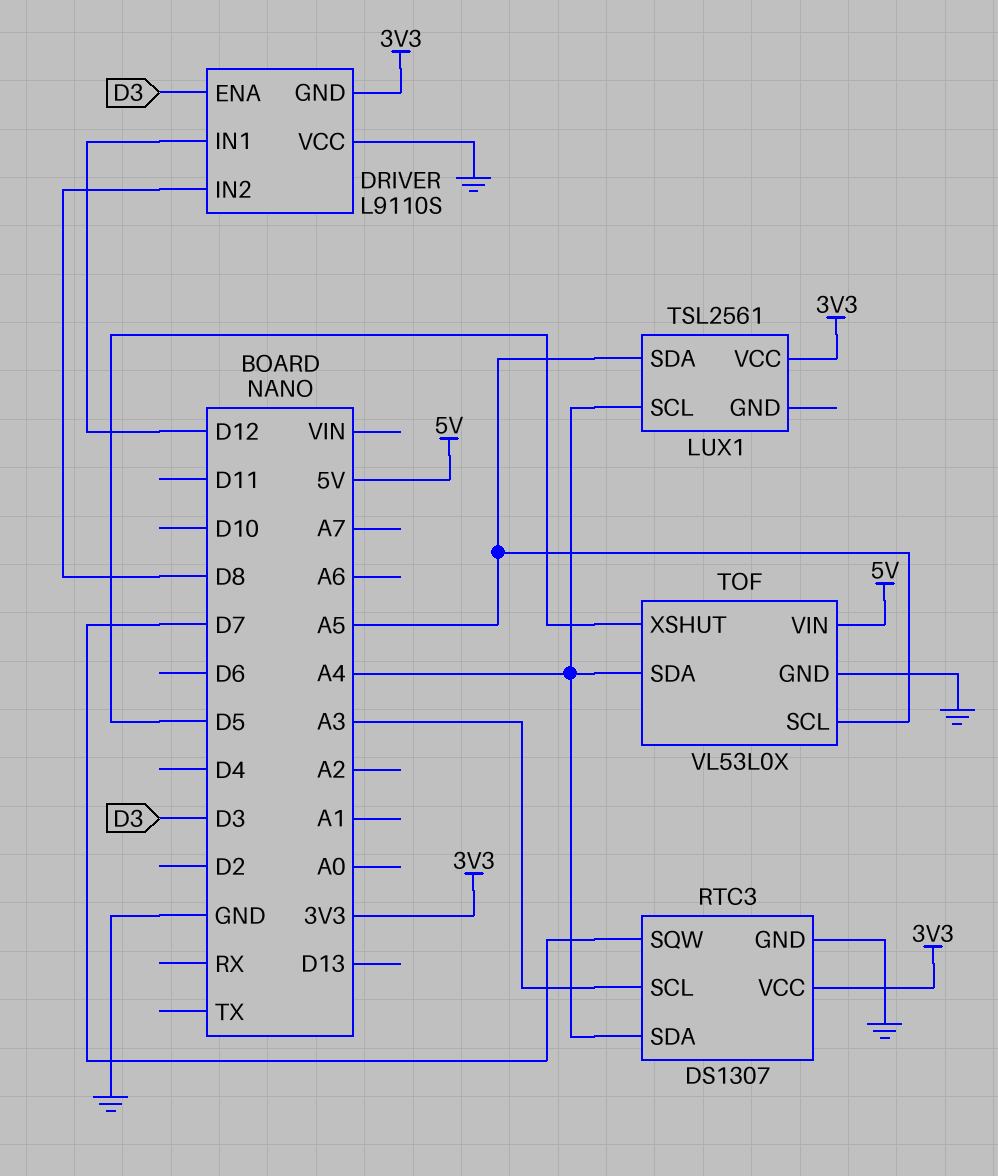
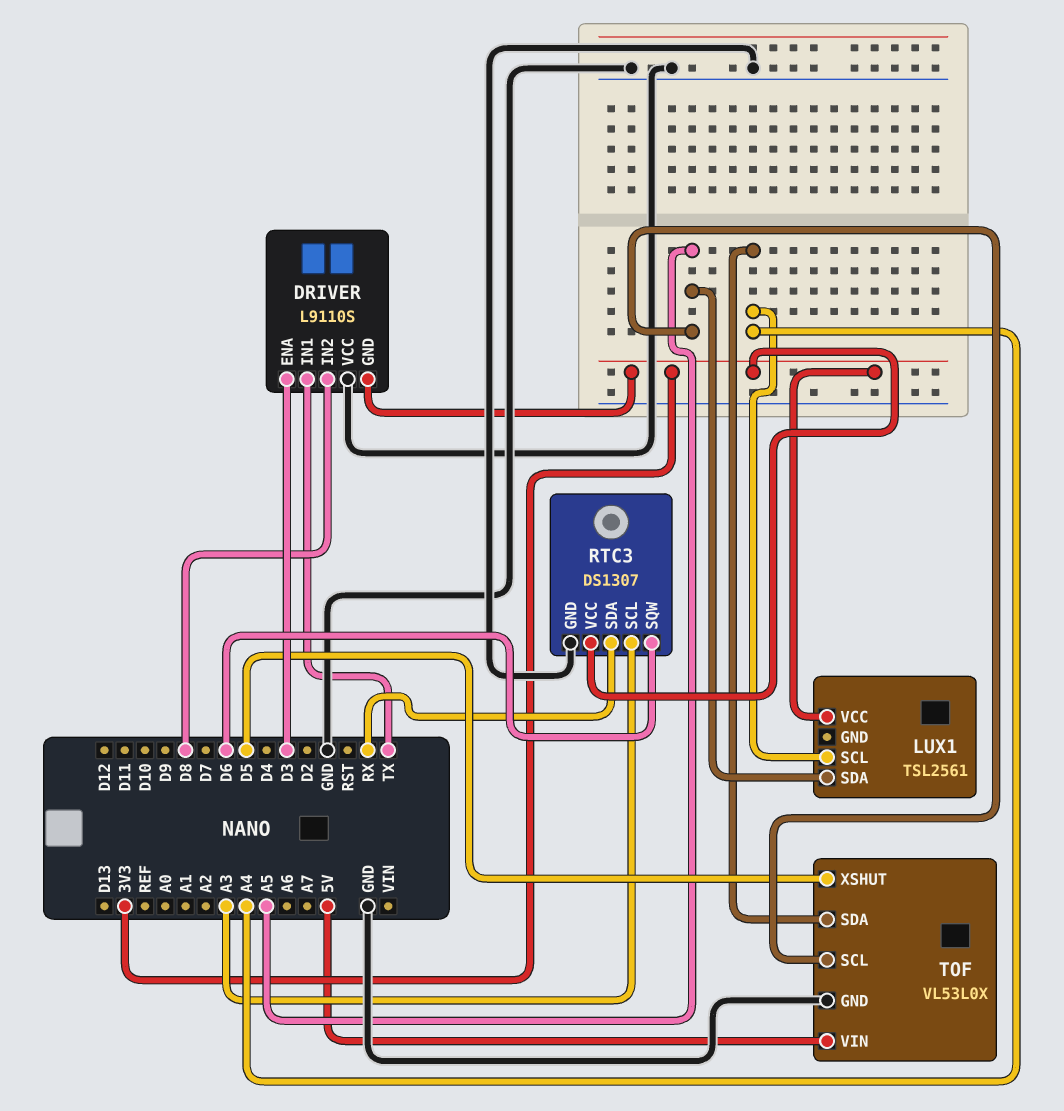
DRIVER pin IN1: D12 -> TX
RTC3 pin SDA: A4 -> RX
RTC3 pin SQW: D7 -> D6

